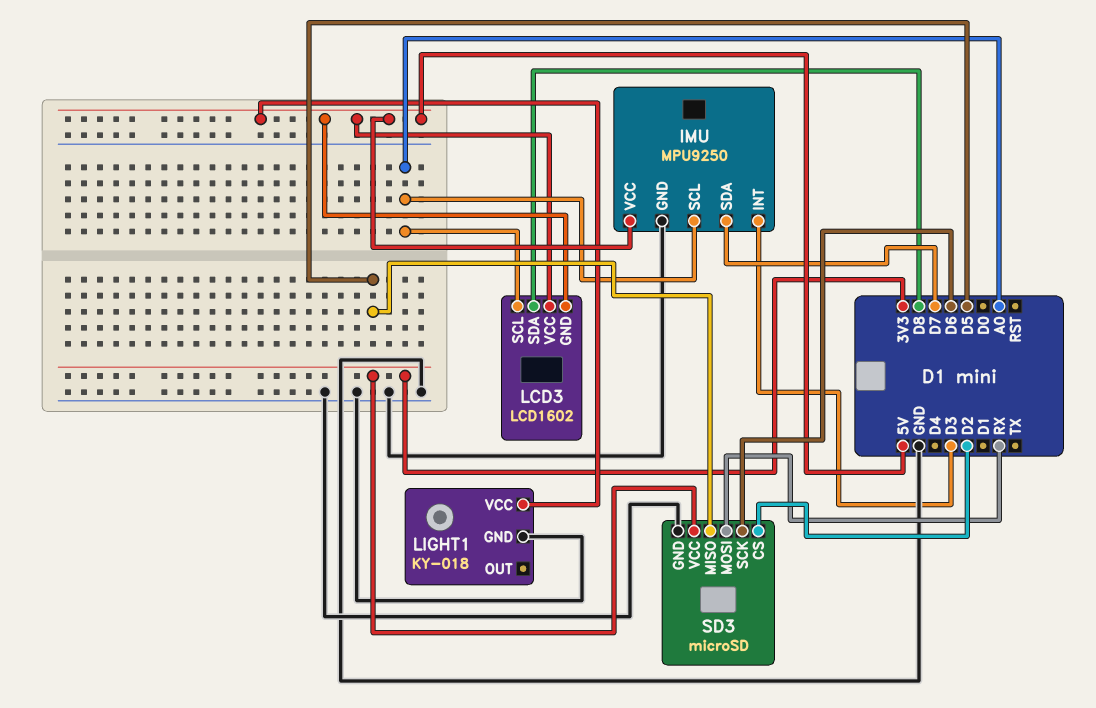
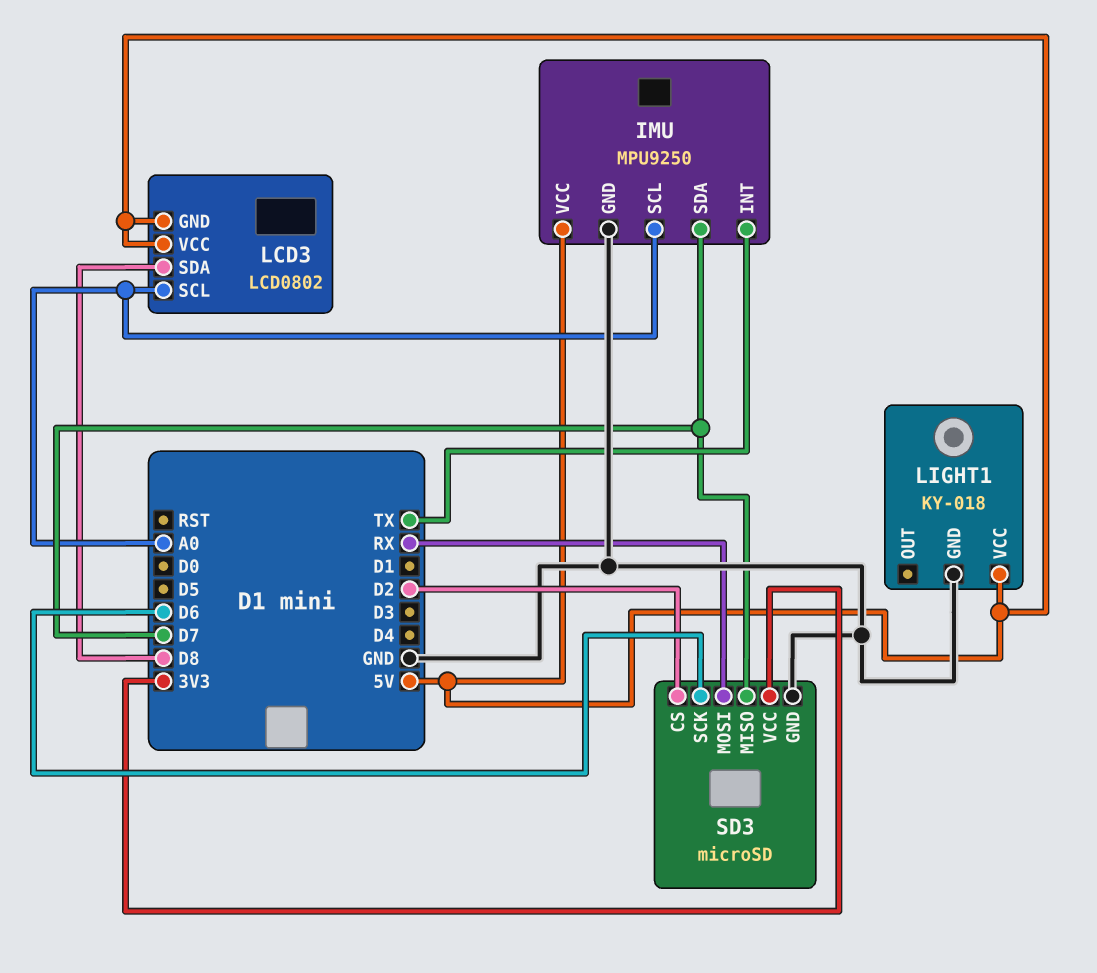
IMU pin INT: D3 -> TX
LCD3: LCD1602 -> LCD0802
SD3 pin MISO: D5 -> D7

